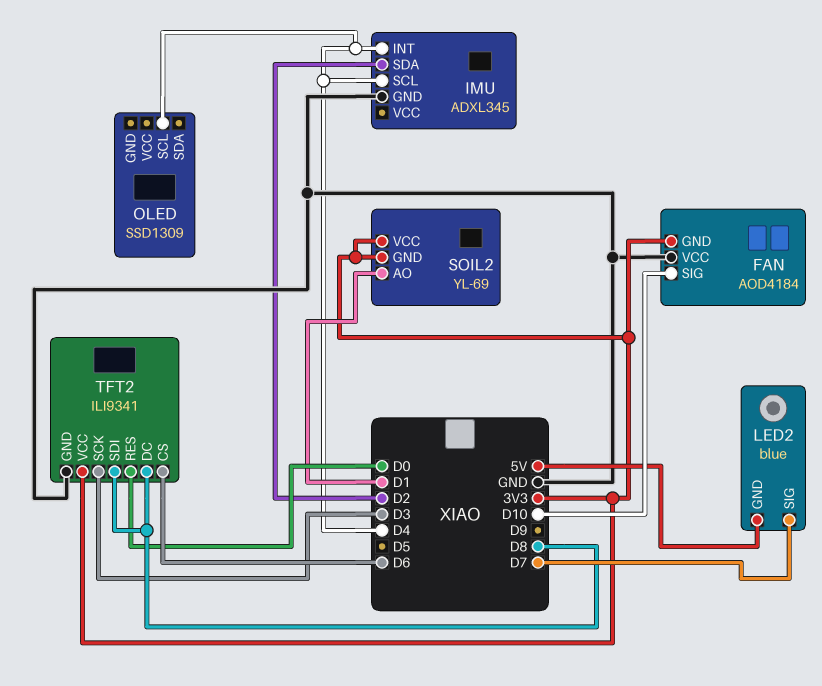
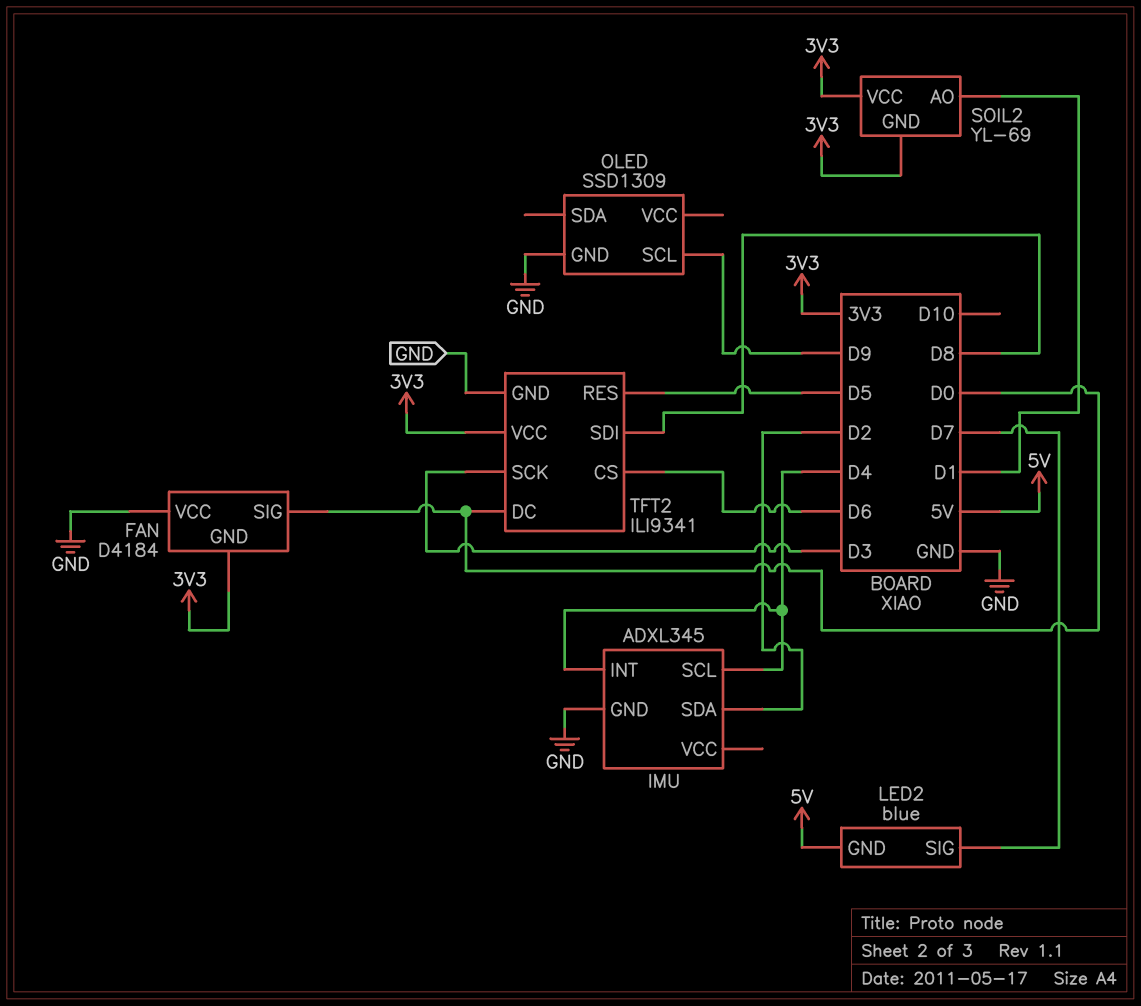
FAN: AOD4184 -> D4184
FAN pin SIG: D10 -> D0
OLED pin GND: none -> GND
OLED pin SCL: D4 -> D9
TFT2 pin DC: D8 -> D0
TFT2 pin RES: D0 -> D5

